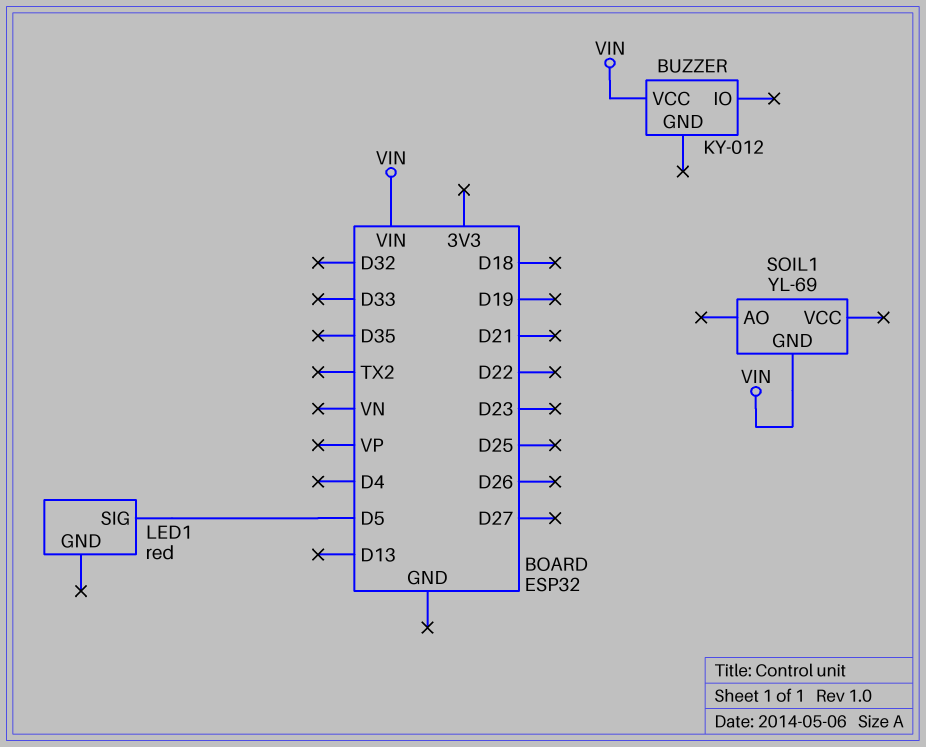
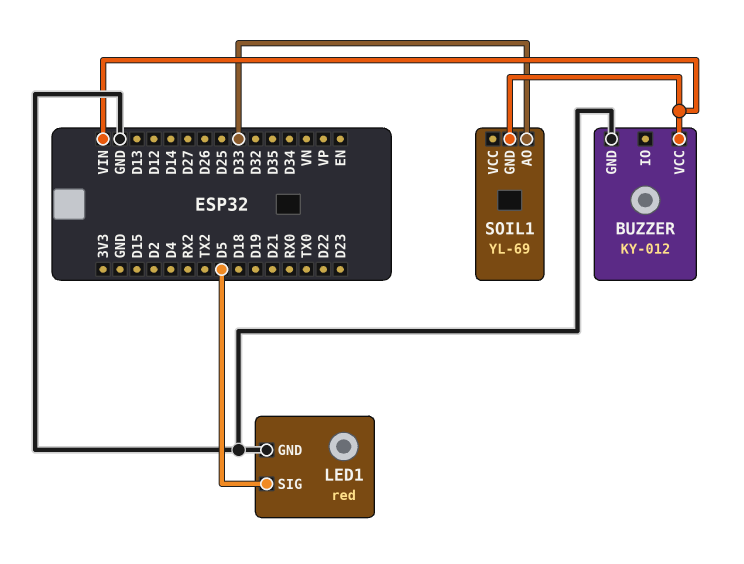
BUZZER pin GND: none -> GND
LED1 pin GND: none -> GND
SOIL1 pin AO: none -> D33

